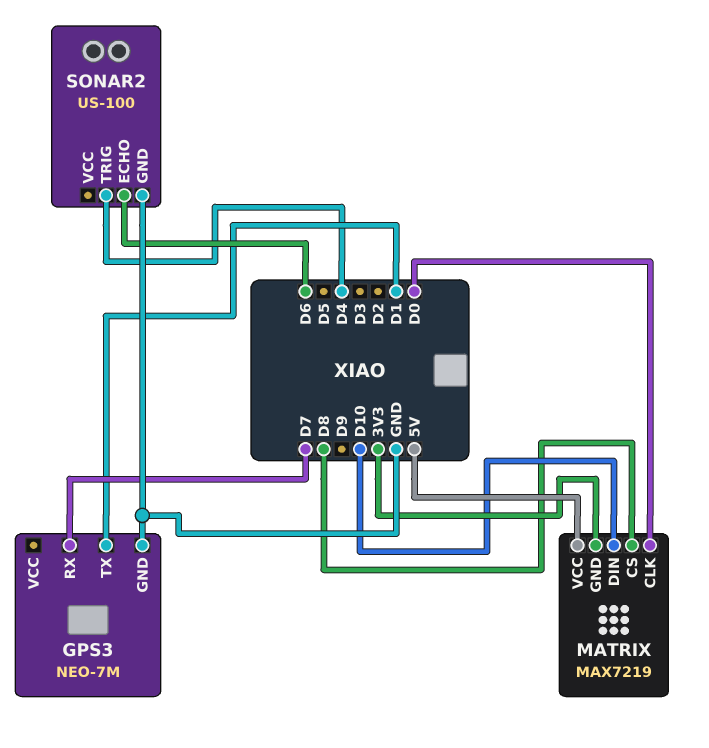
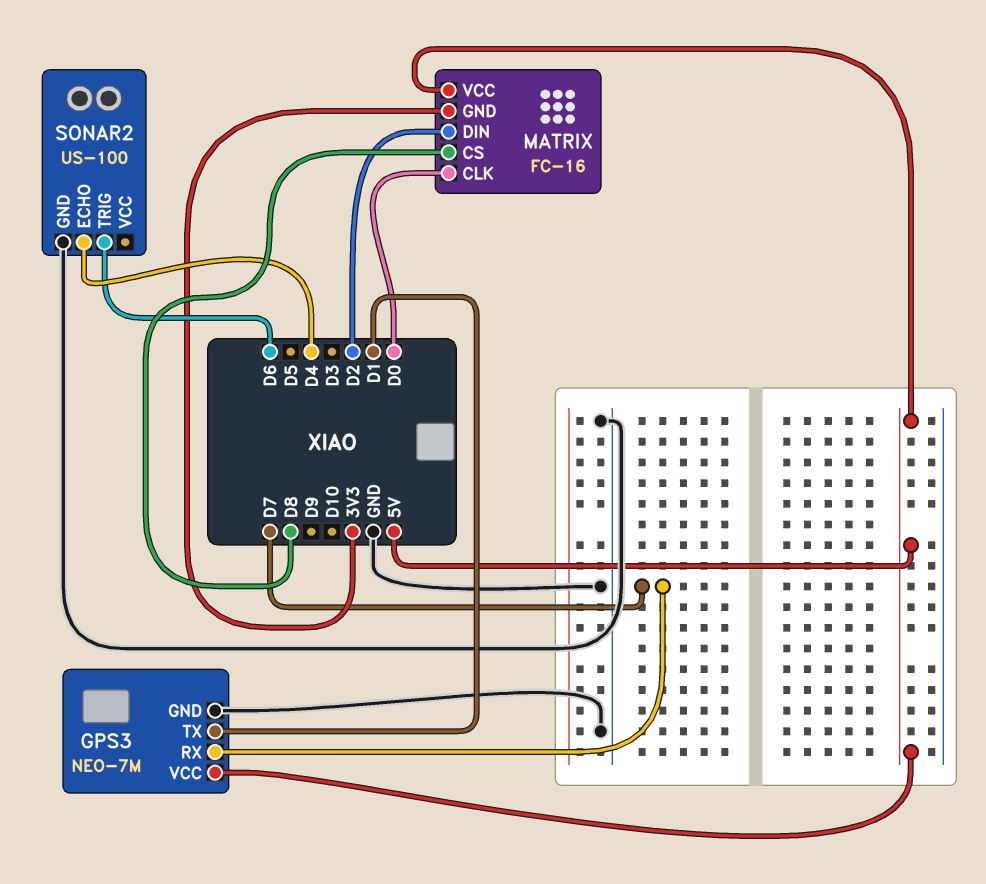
GPS3 pin VCC: none -> 5V
MATRIX: MAX7219 -> FC-16
MATRIX pin DIN: D10 -> D2
SONAR2 pin ECHO: D6 -> D4
SONAR2 pin TRIG: D4 -> D6

